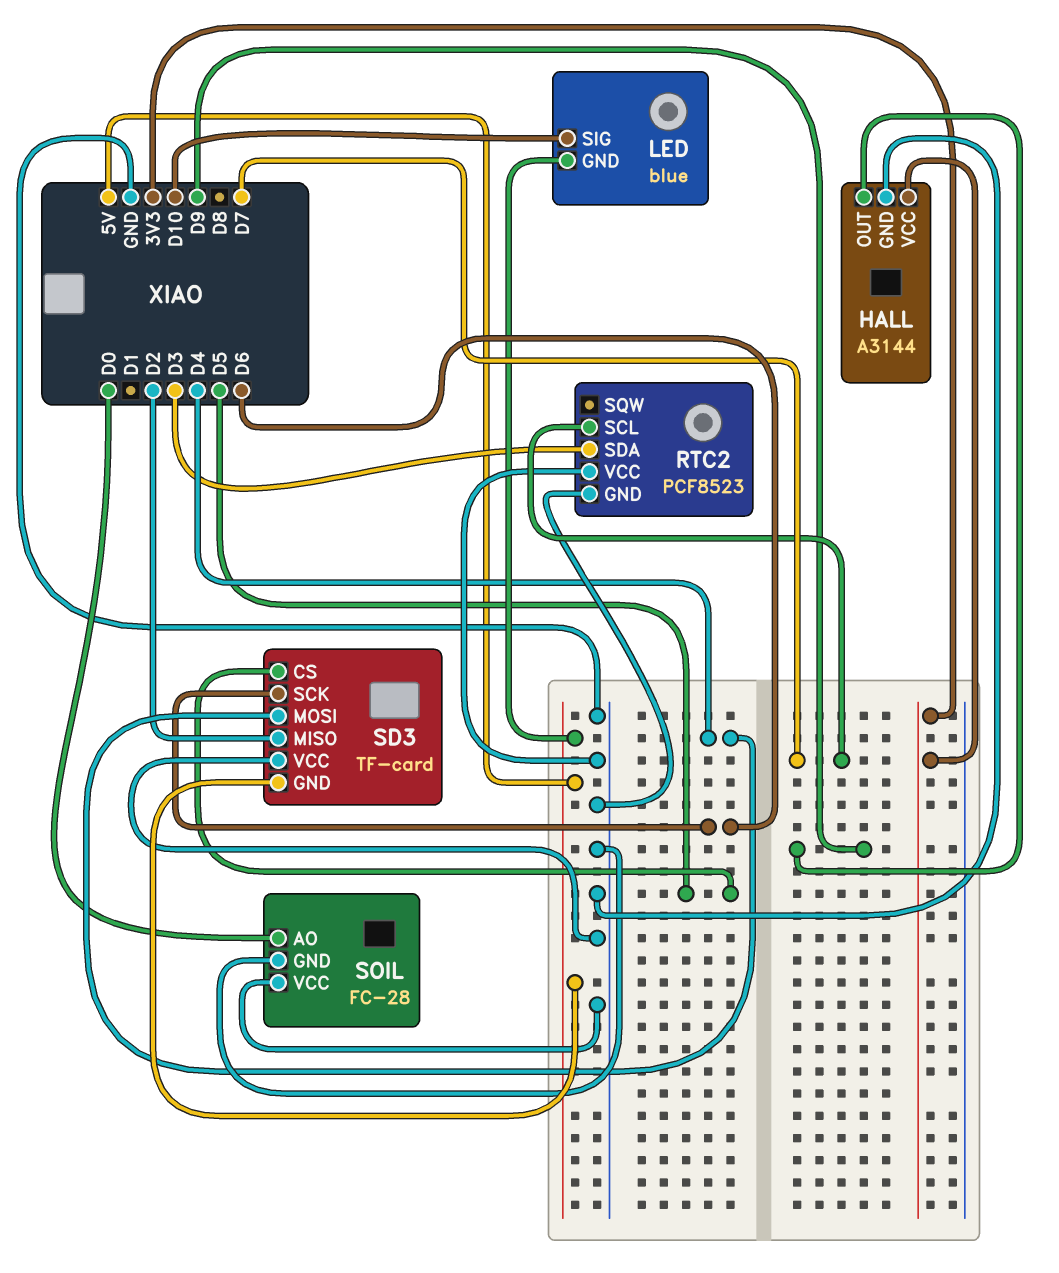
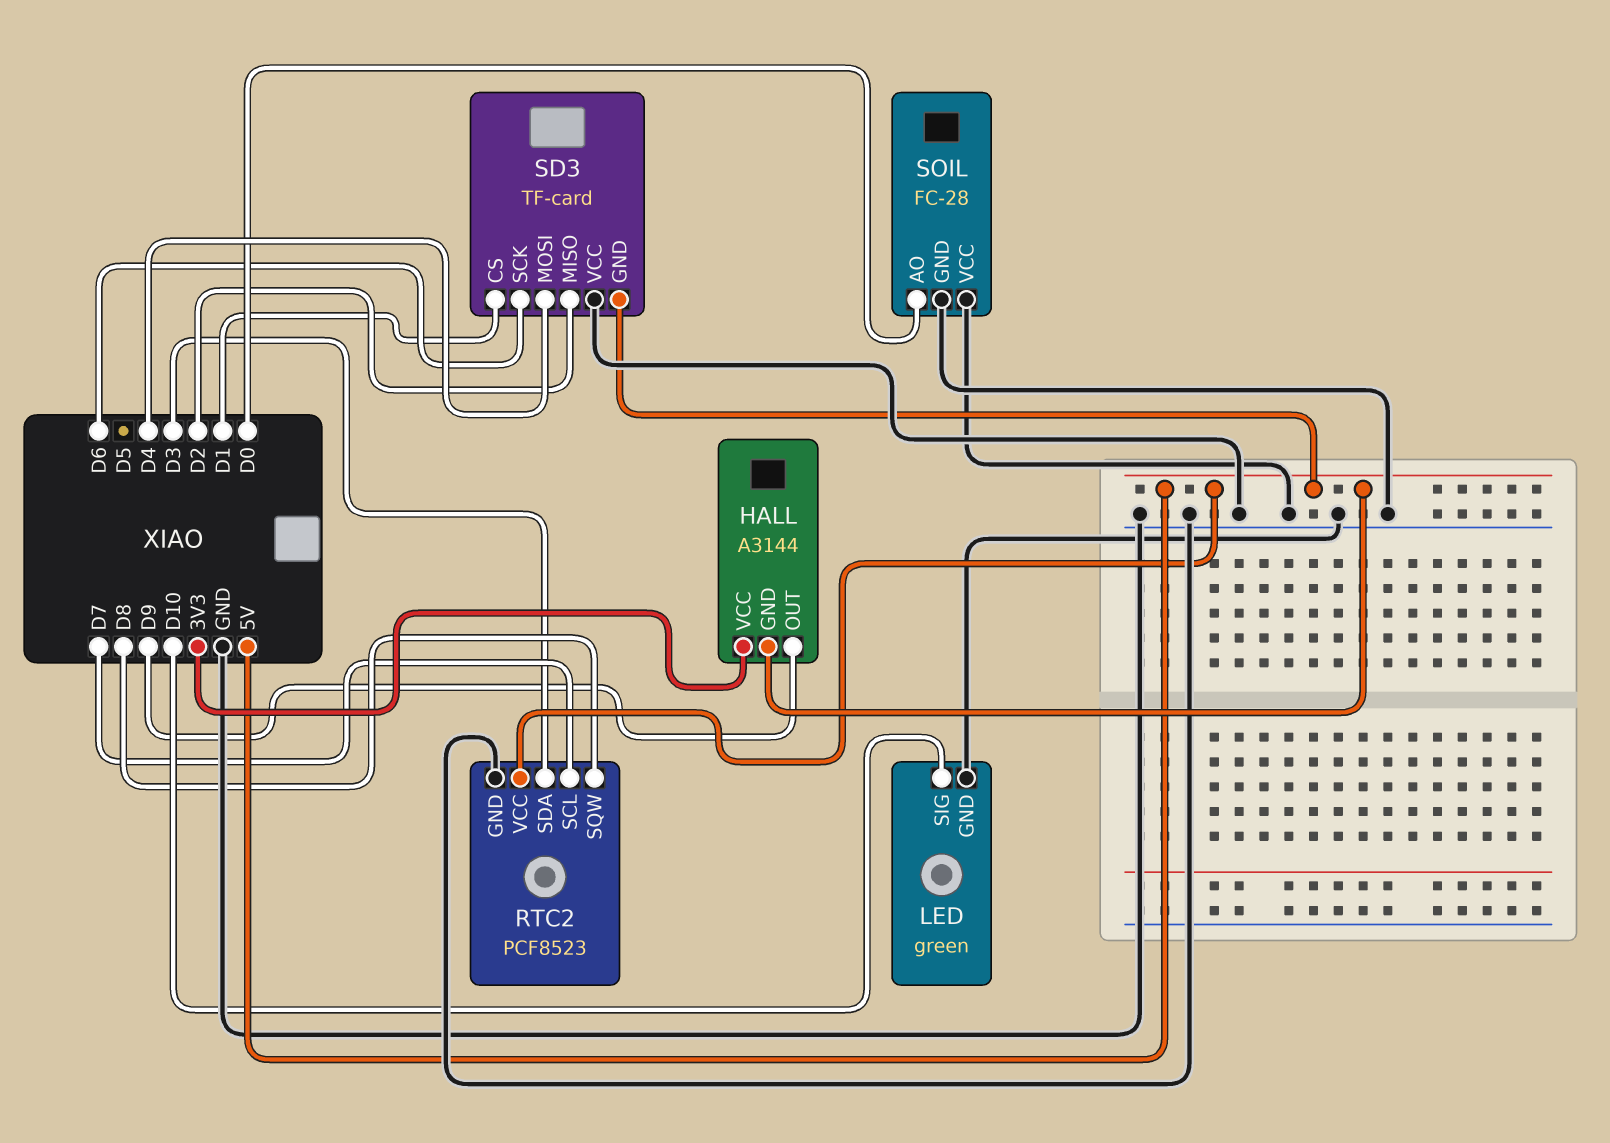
HALL pin GND: GND -> 5V
LED: blue -> green
LED pin GND: 5V -> GND
RTC2 pin SQW: none -> D8
RTC2 pin VCC: GND -> 5V
SD3 pin CS: D5 -> D1

